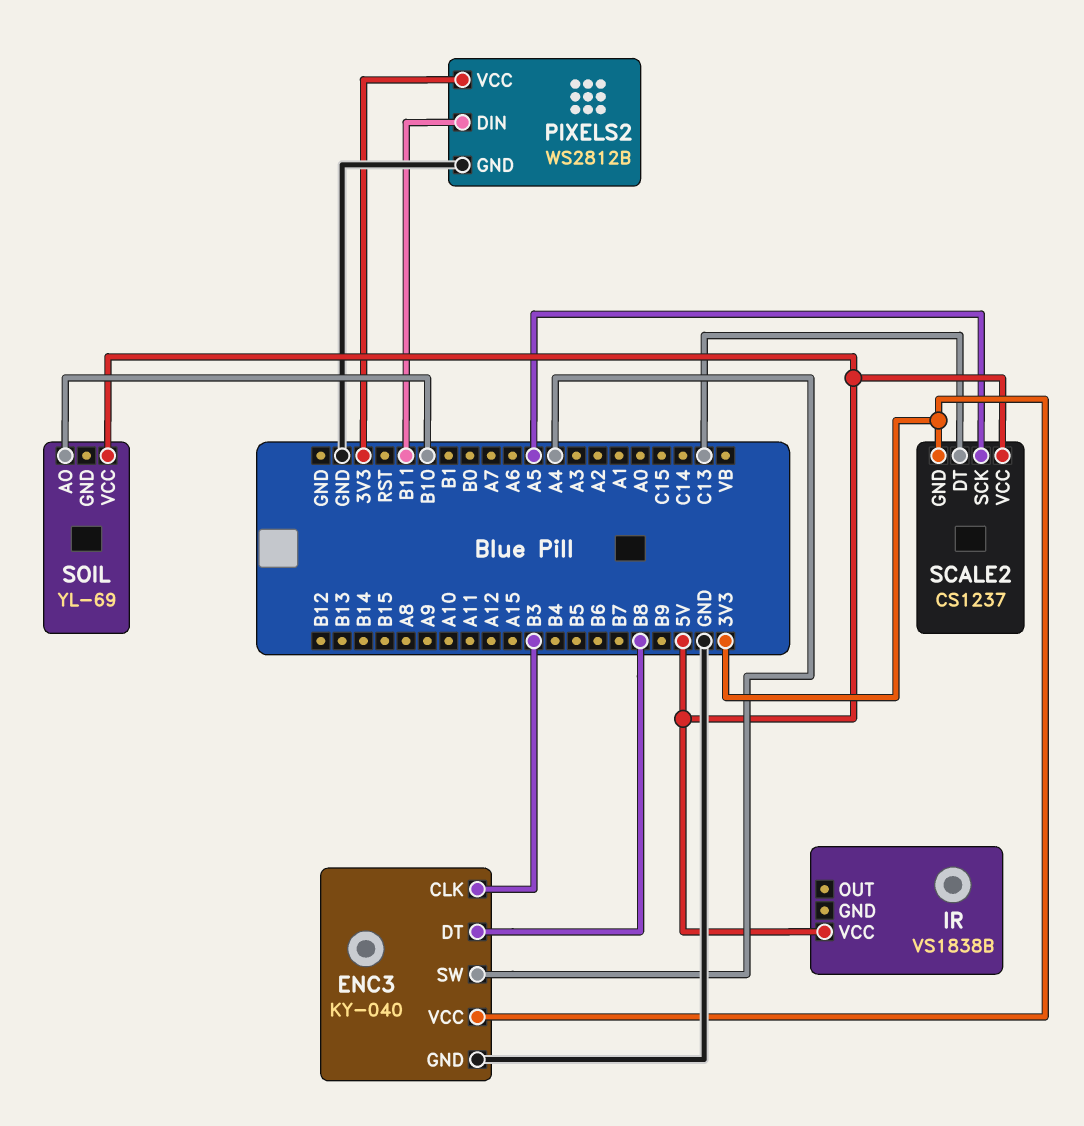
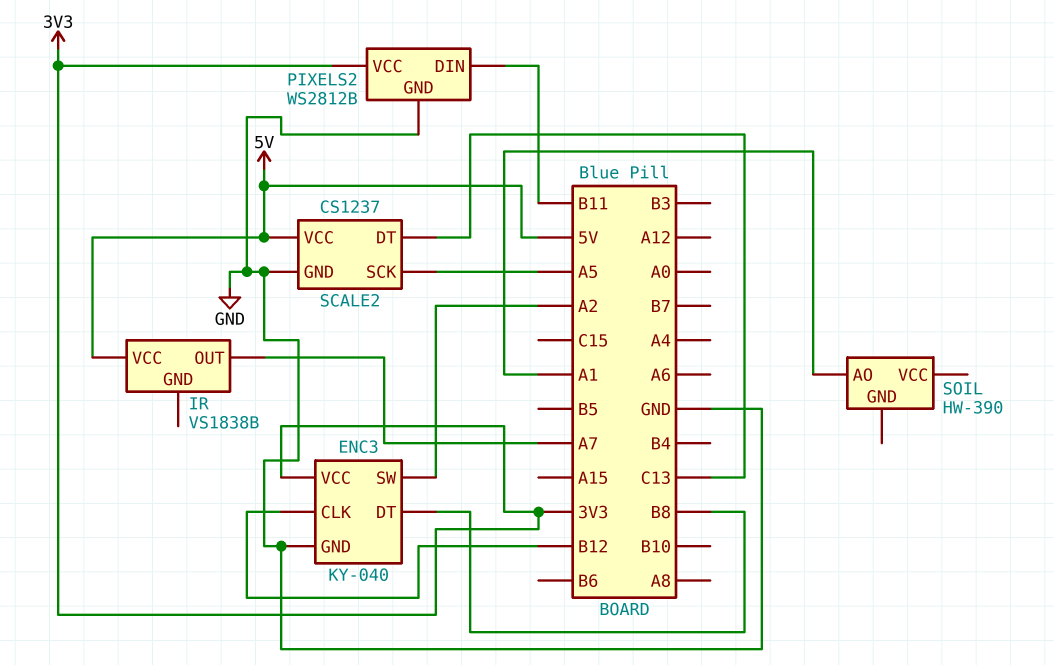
ENC3 pin CLK: B3 -> B12
ENC3 pin SW: A4 -> A2
IR pin OUT: none -> A7
SCALE2 pin GND: 3V3 -> GND
SOIL: YL-69 -> HW-390
SOIL pin AO: B10 -> A1
SOIL pin VCC: 5V -> none

